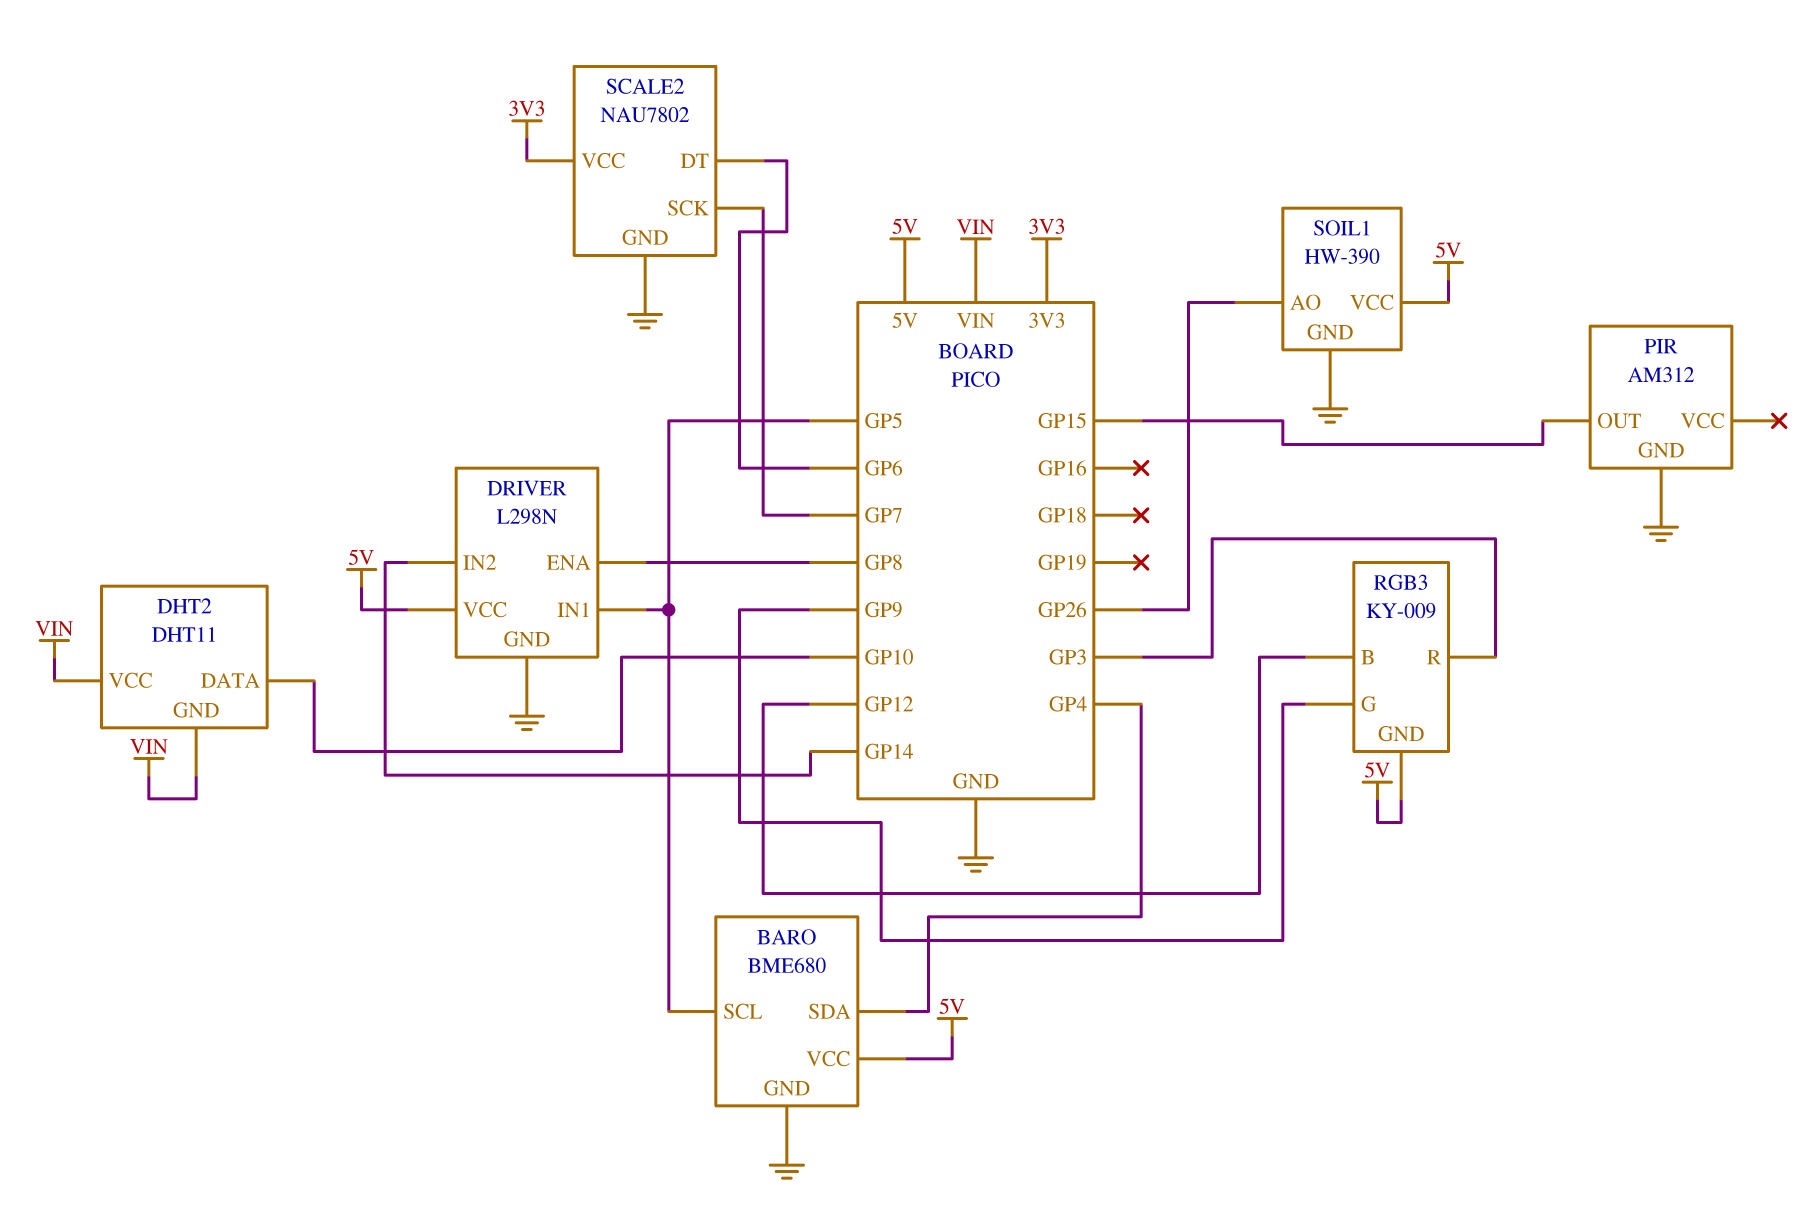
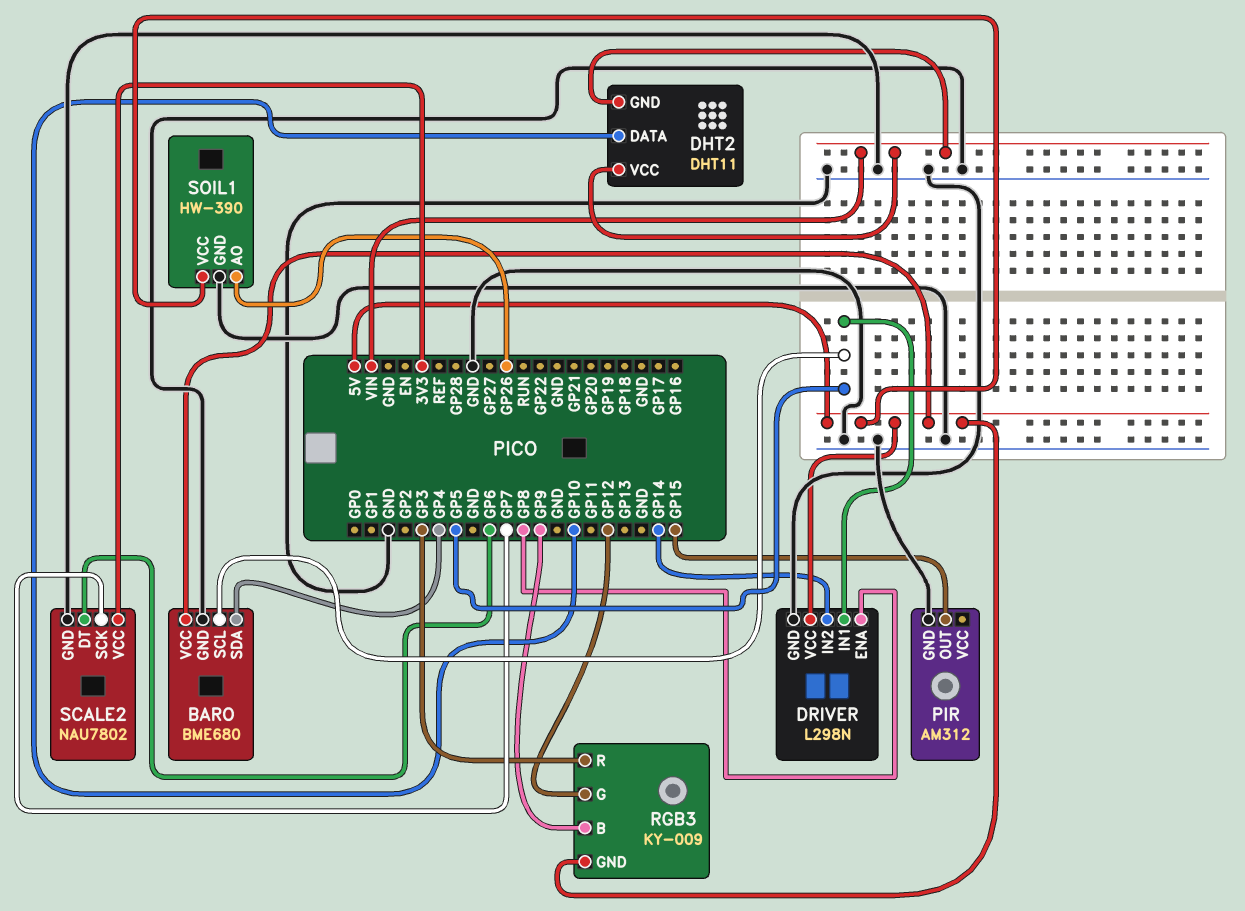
RGB3 pin B: GP12 -> GP9
RGB3 pin G: GP9 -> GP12

